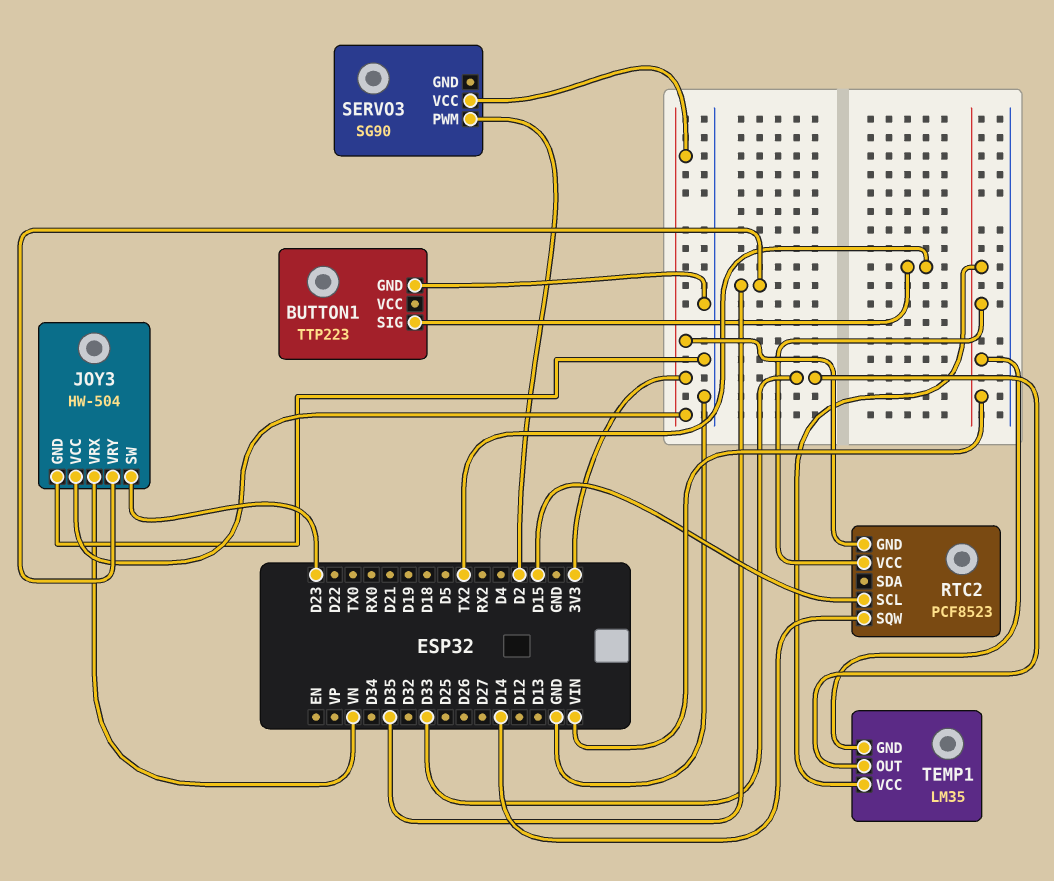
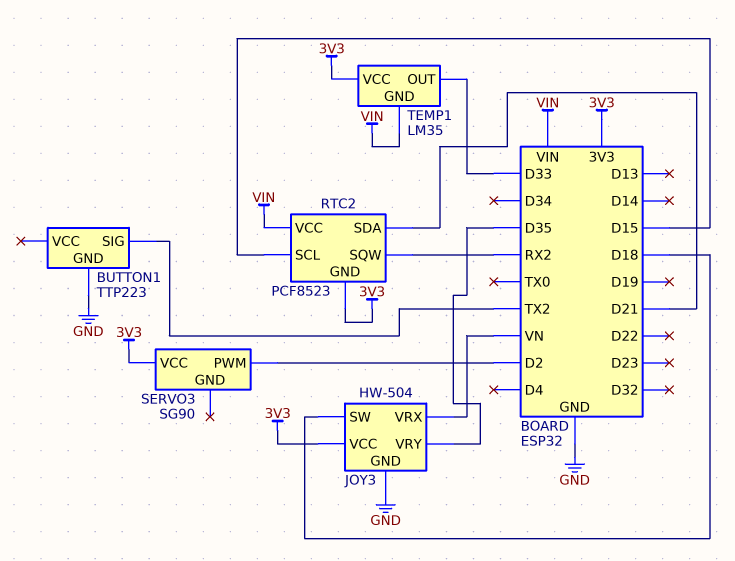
JOY3 pin SW: D23 -> D18
RTC2 pin SDA: none -> D21
RTC2 pin SQW: D14 -> RX2
TEMP1 pin VCC: VIN -> 3V3

